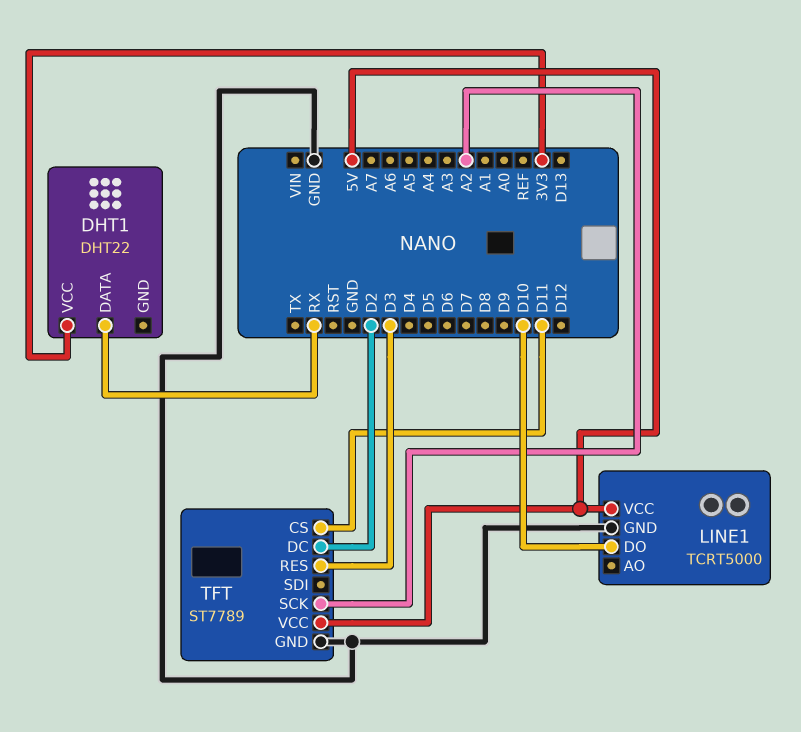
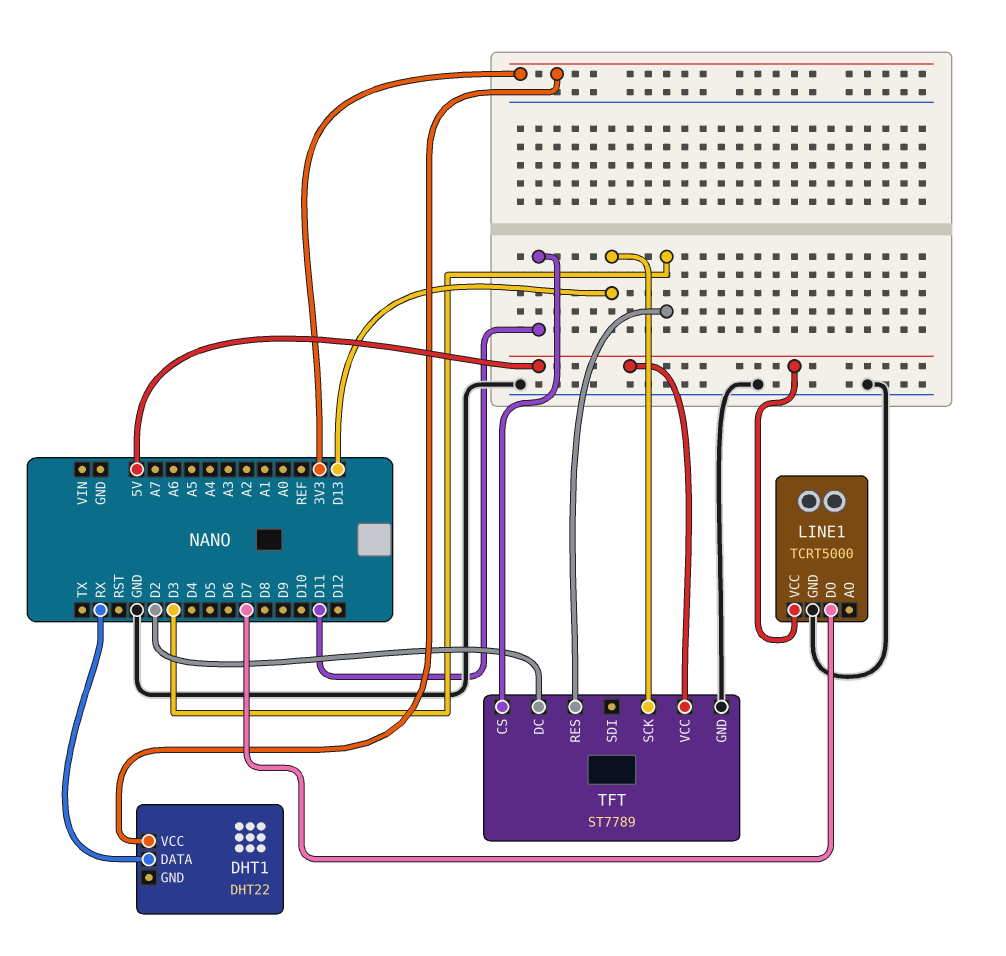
LINE1 pin DO: D10 -> D7
TFT pin SCK: A2 -> D13

